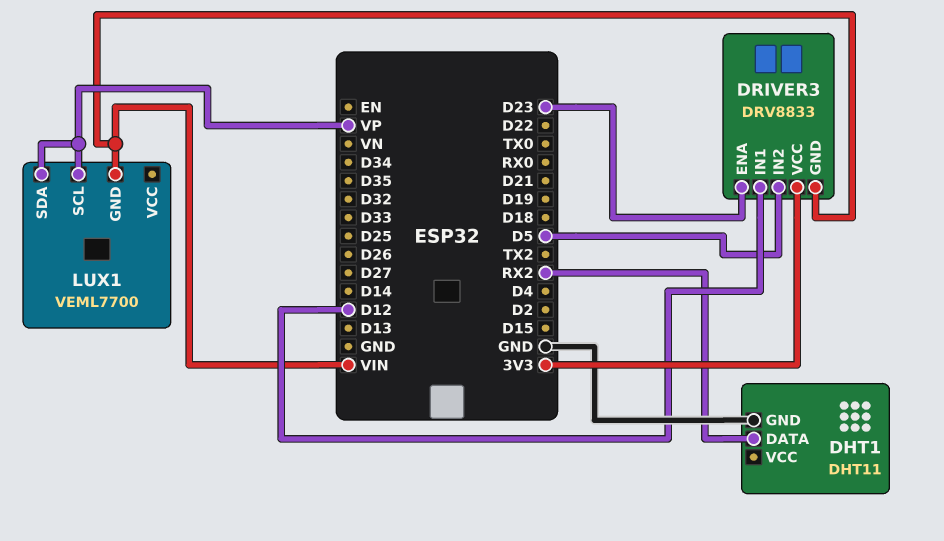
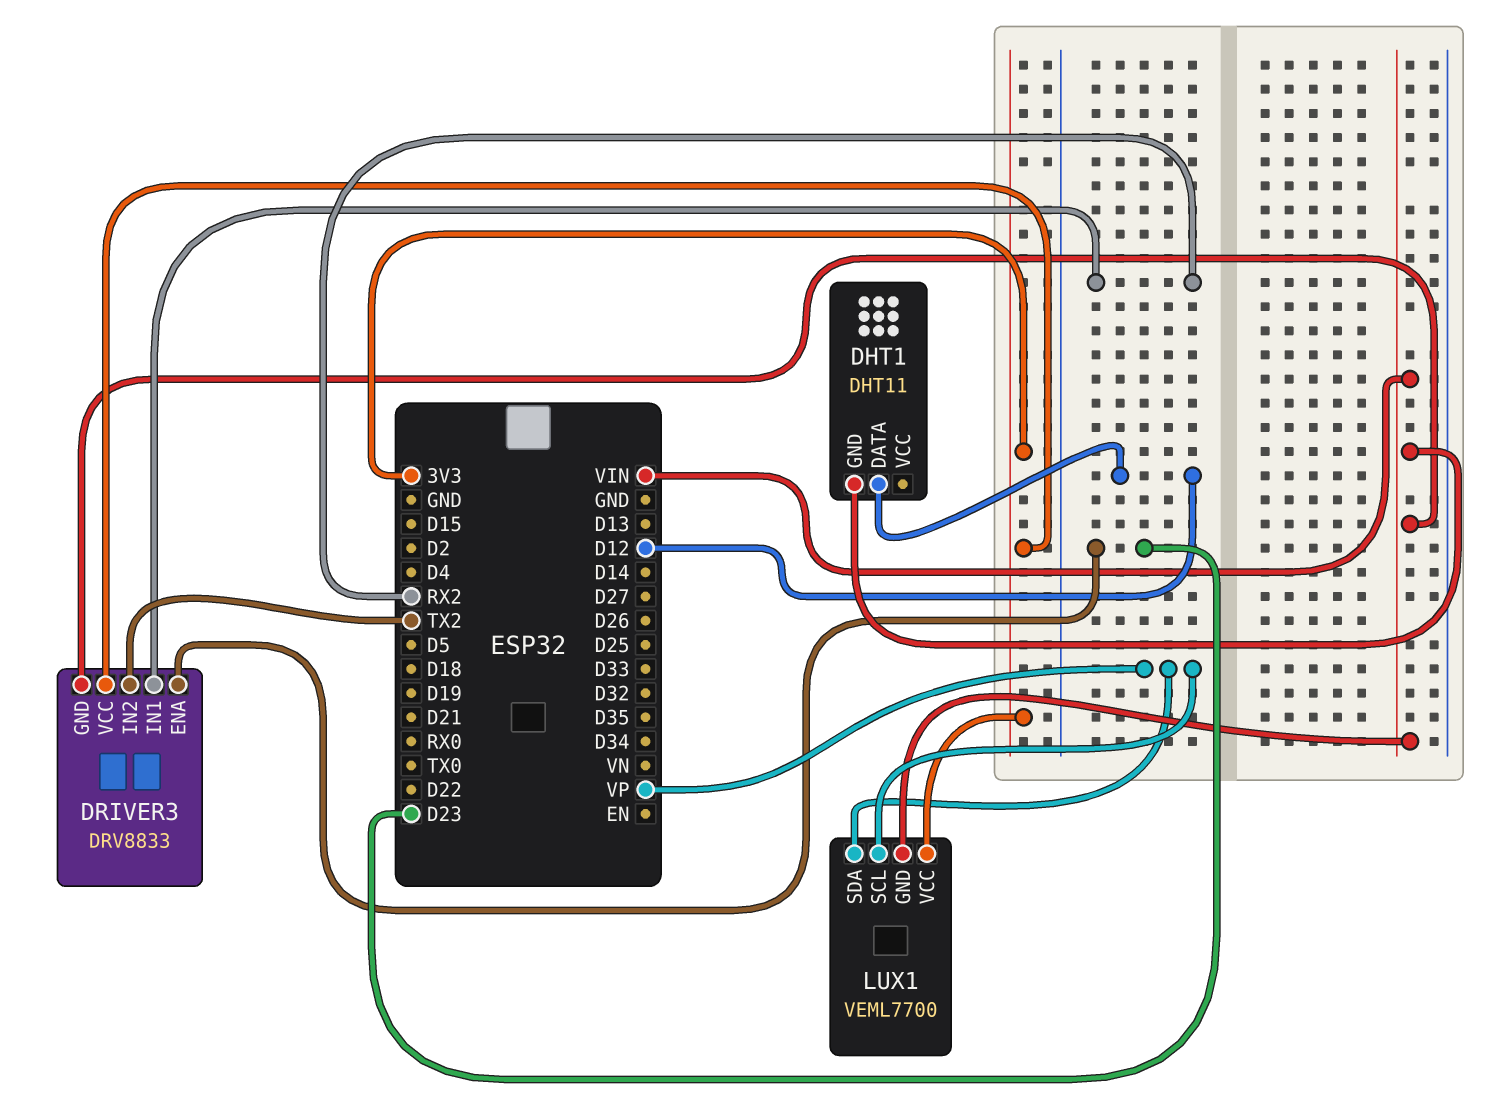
DHT1 pin DATA: RX2 -> D12
DHT1 pin GND: GND -> VIN
DRIVER3 pin IN1: D12 -> RX2
DRIVER3 pin IN2: D5 -> TX2
LUX1 pin VCC: none -> 3V3

